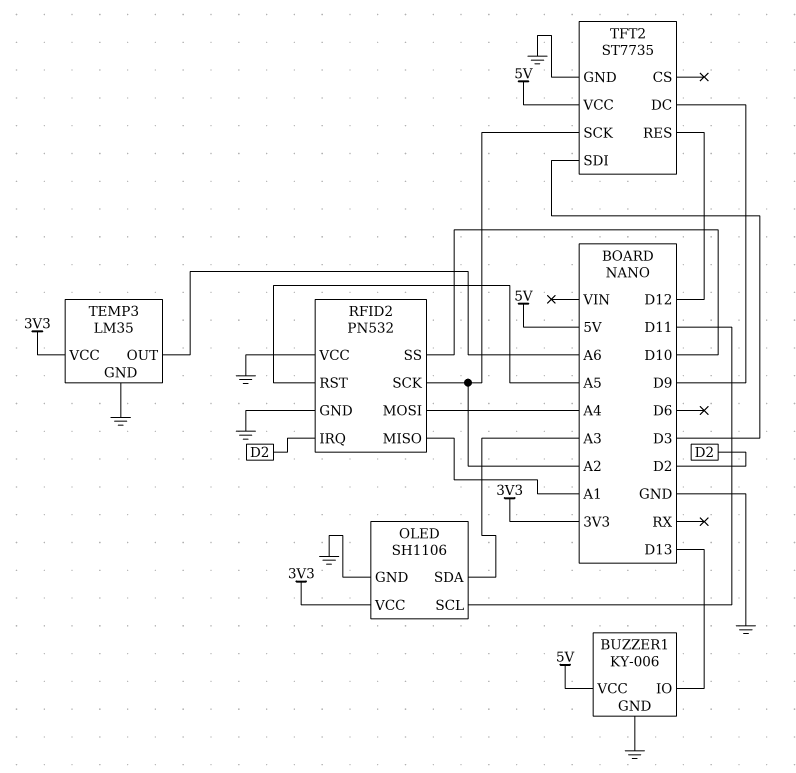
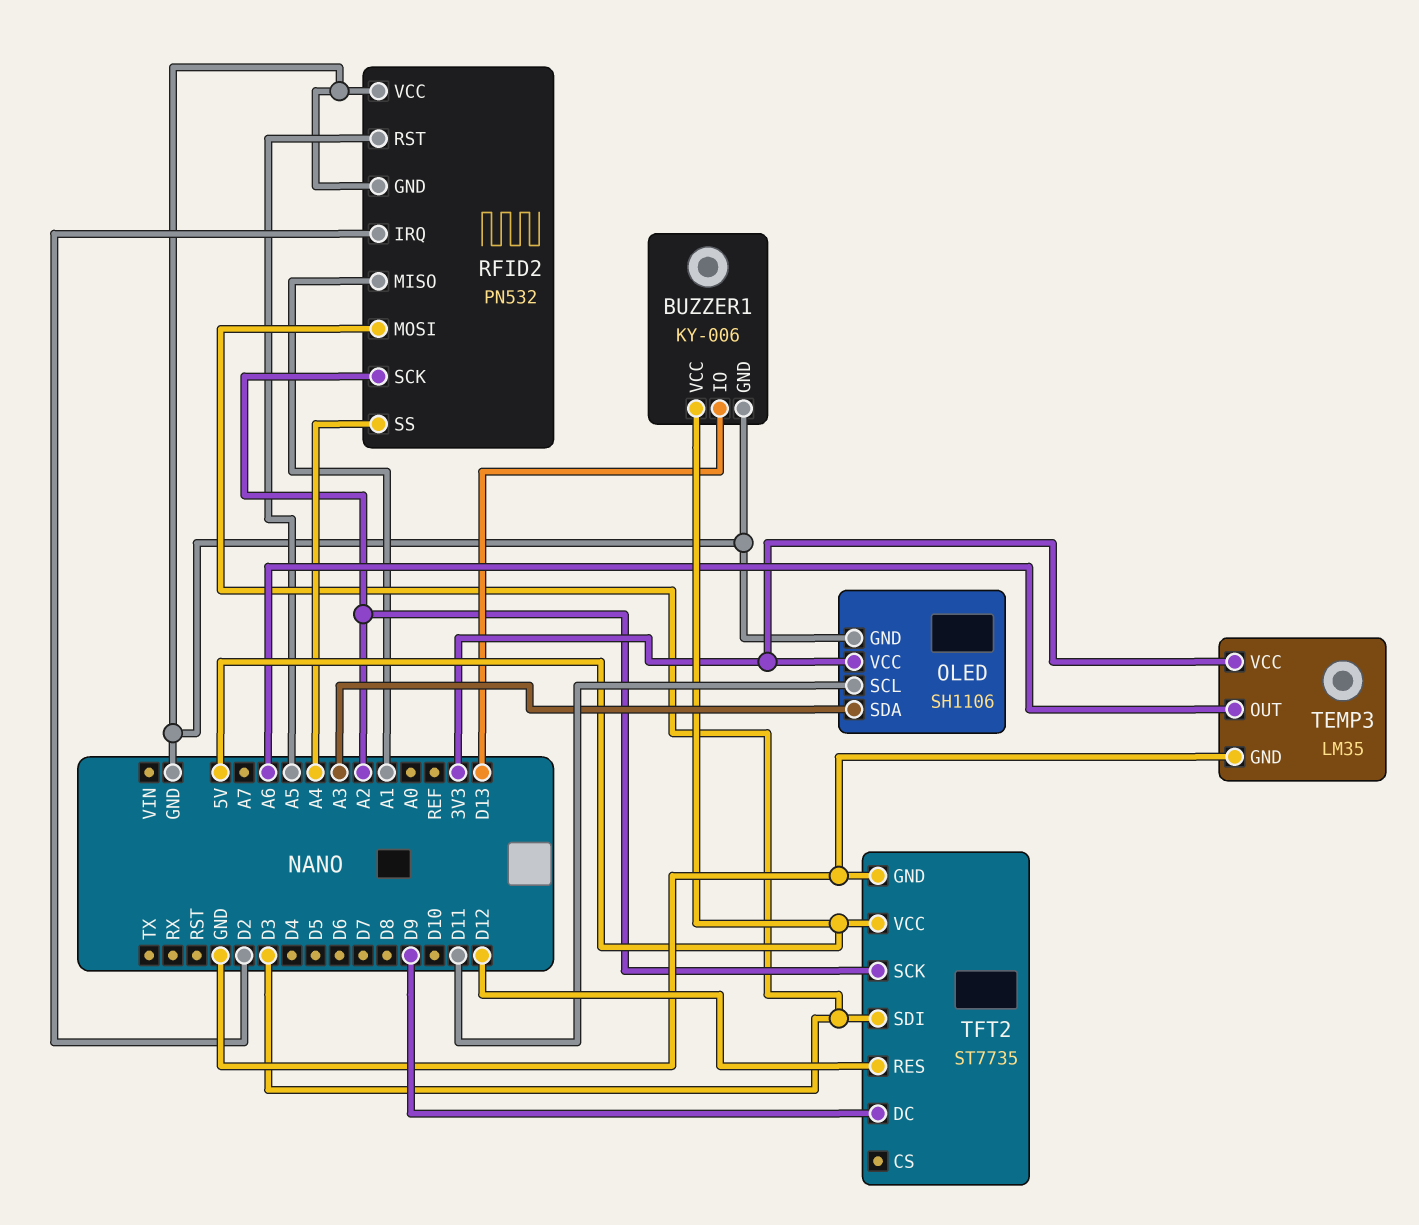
RFID2 pin MOSI: A4 -> D3
RFID2 pin SS: D10 -> A4

